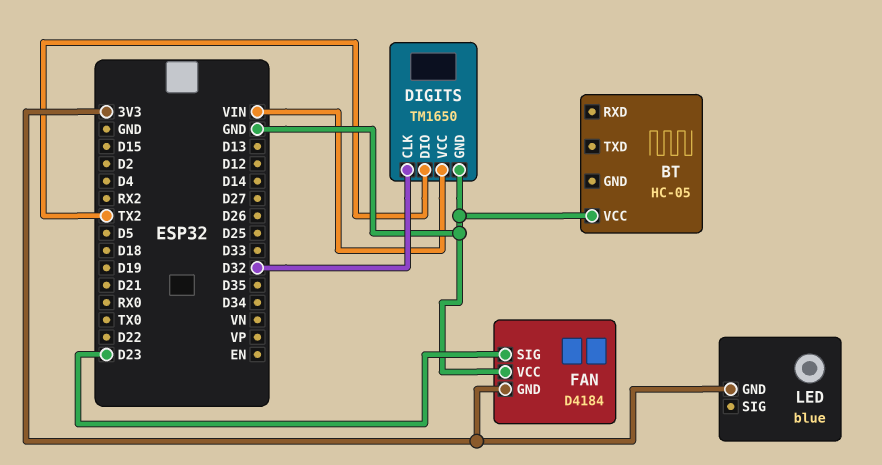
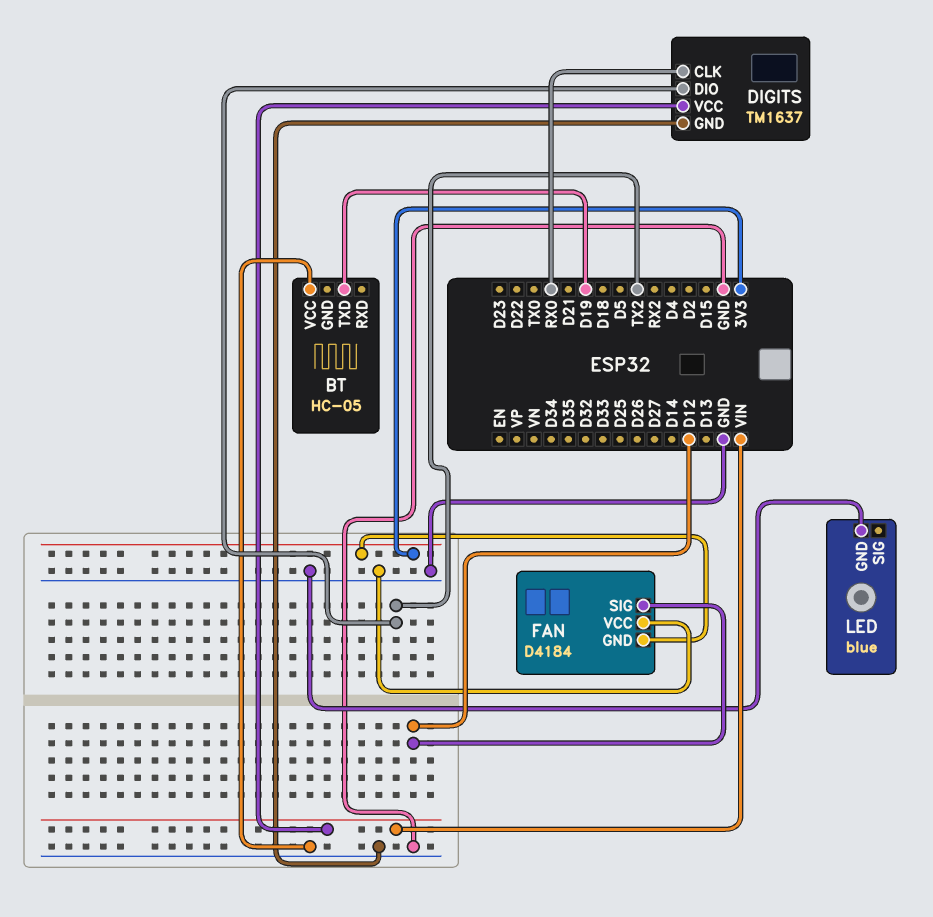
BT pin TXD: none -> D19
DIGITS: TM1650 -> TM1637
DIGITS pin CLK: D32 -> RX0
FAN pin SIG: D23 -> D12
LED pin GND: 3V3 -> GND

